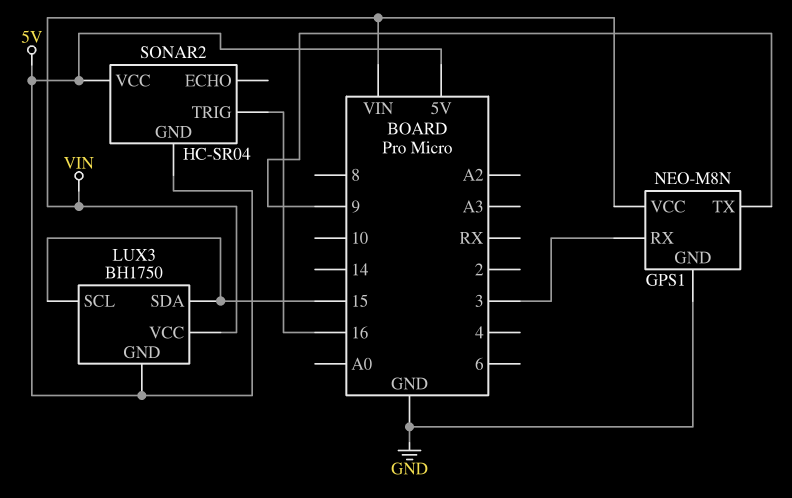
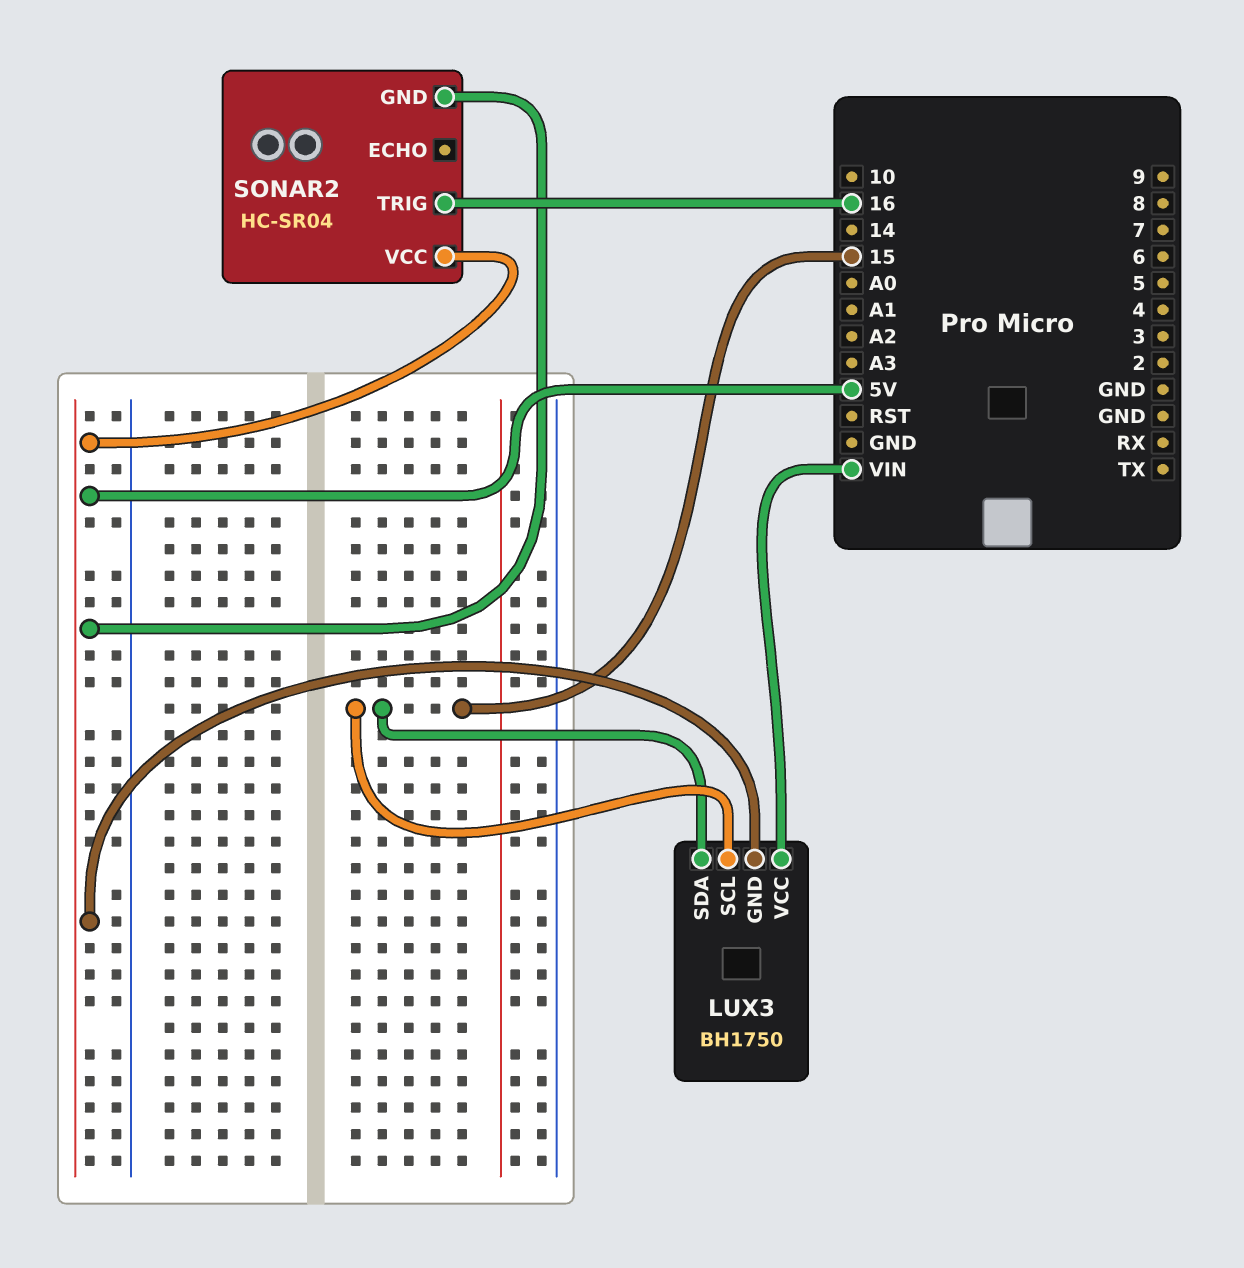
GPS1: NEO-M8N -> none
GPS1 pin GND: GND -> none
GPS1 pin RX: 3 -> none
GPS1 pin TX: 9 -> none
GPS1 pin VCC: VIN -> none

